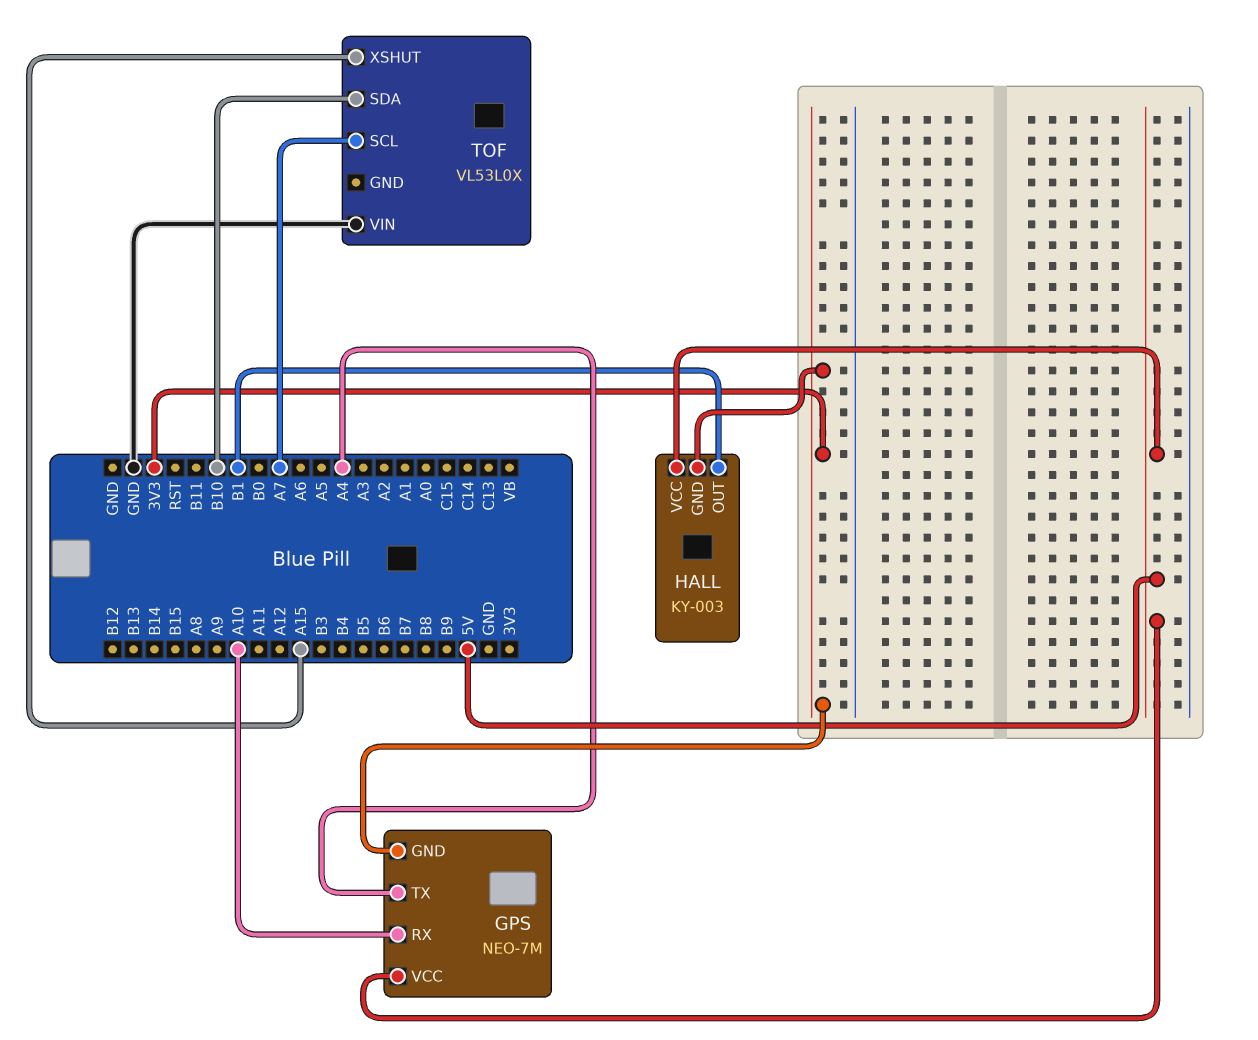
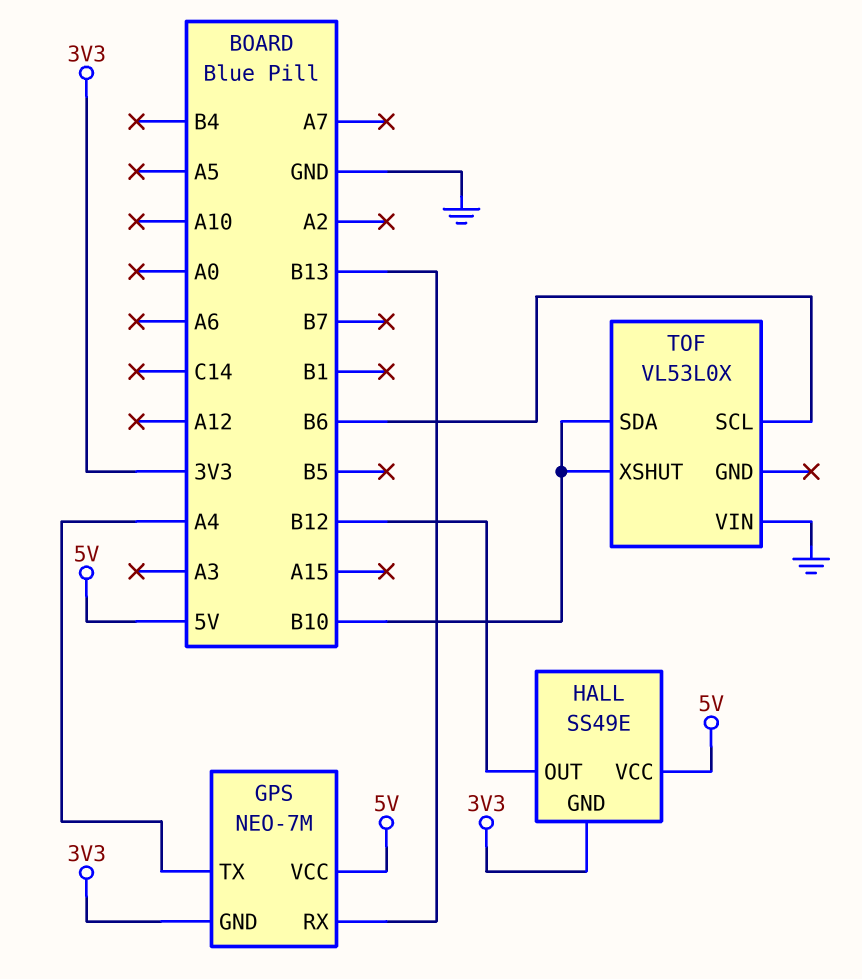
GPS pin RX: A10 -> B13
HALL: KY-003 -> SS49E
HALL pin OUT: B1 -> B12
TOF pin SCL: A7 -> B6
TOF pin XSHUT: A15 -> B10

